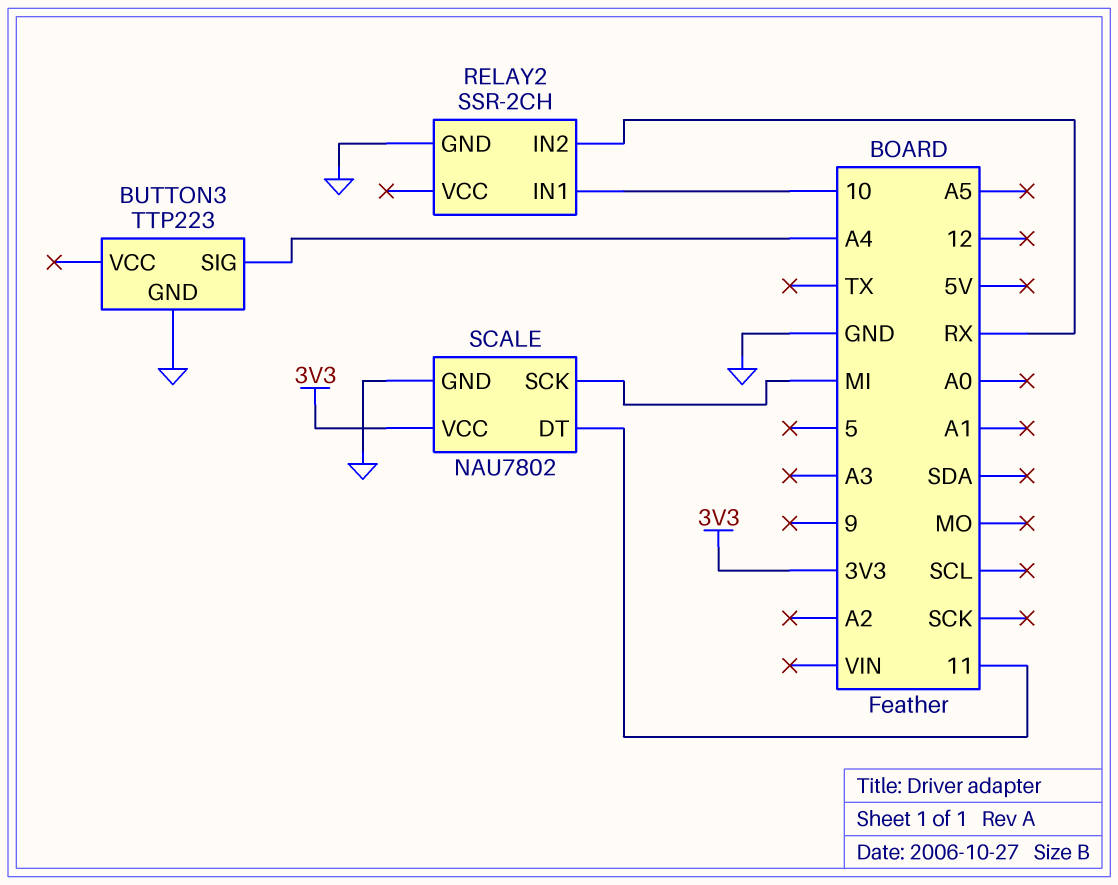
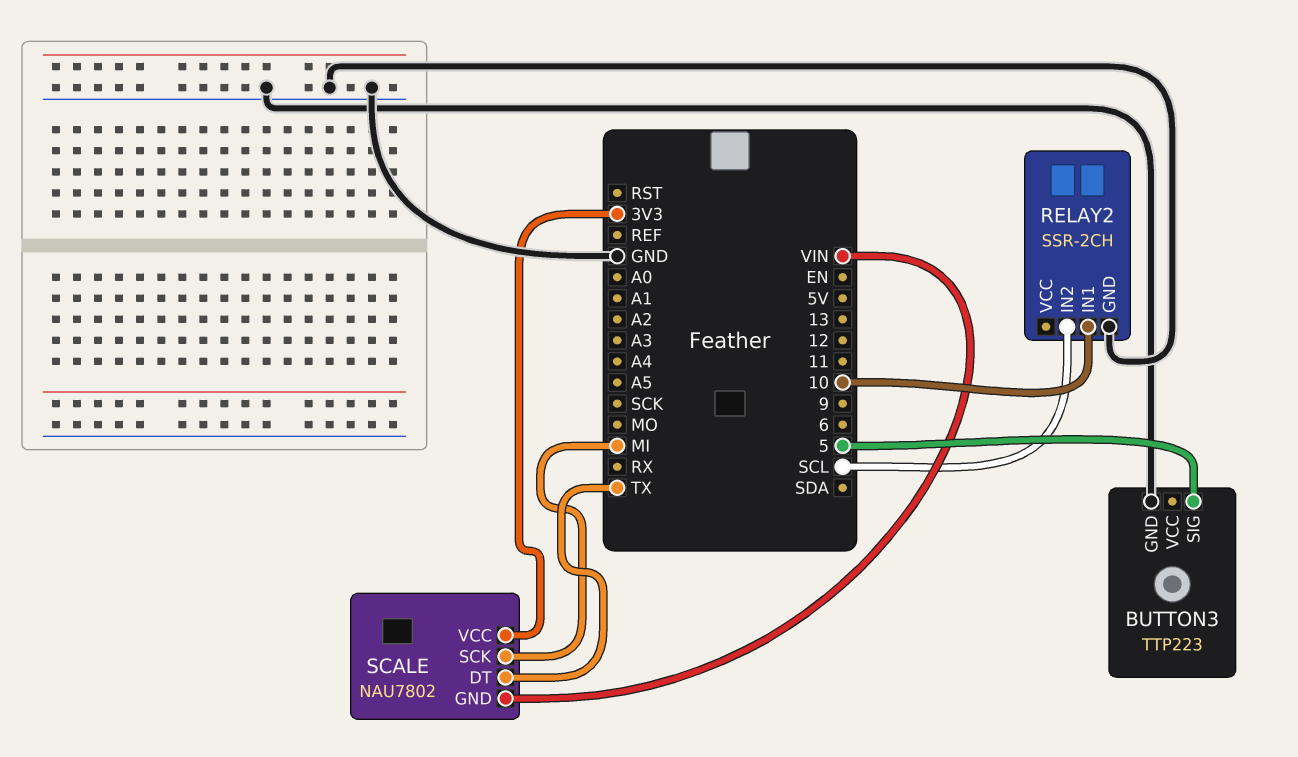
BUTTON3 pin SIG: A4 -> 5
RELAY2 pin IN2: RX -> SCL
SCALE pin DT: 11 -> TX
SCALE pin GND: GND -> VIN

